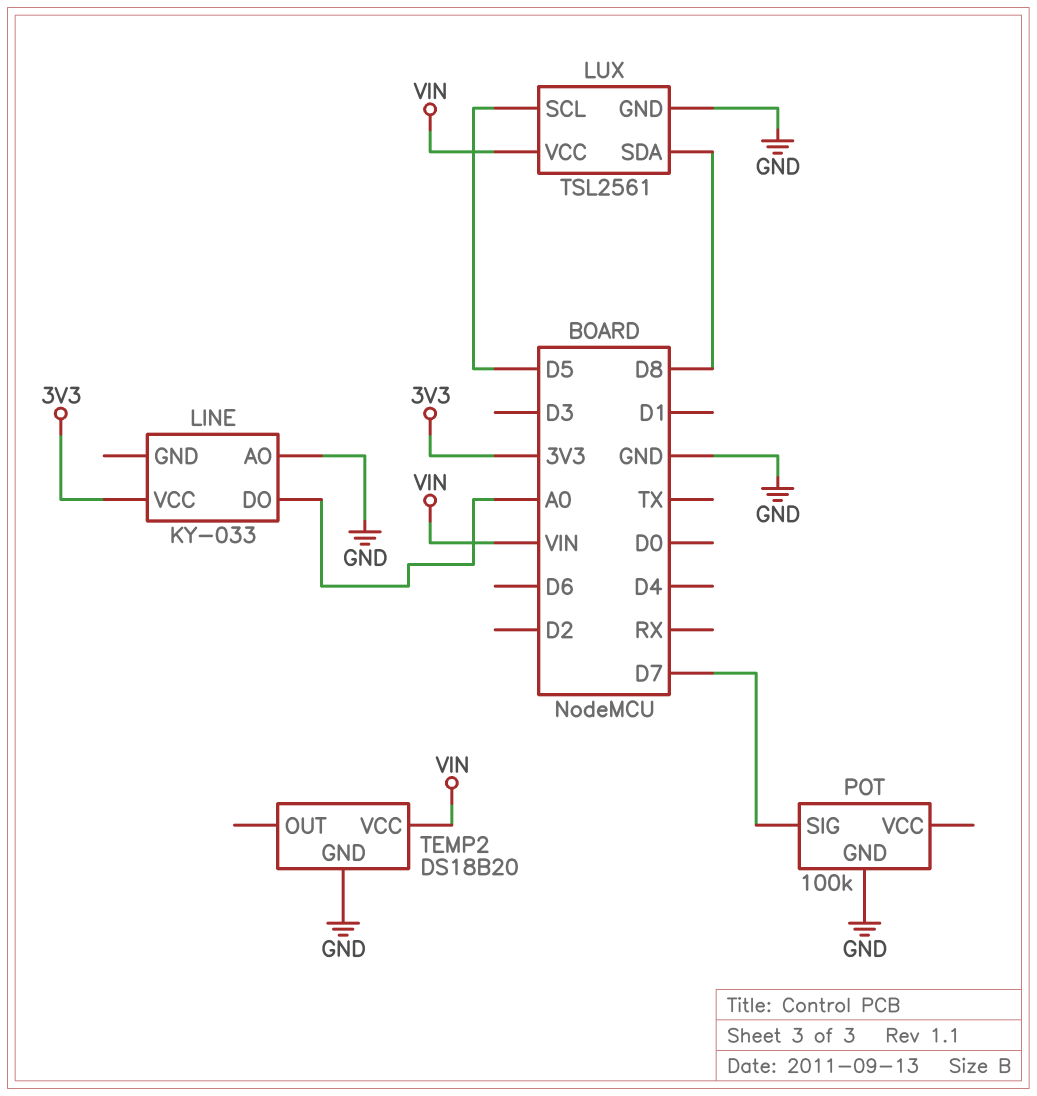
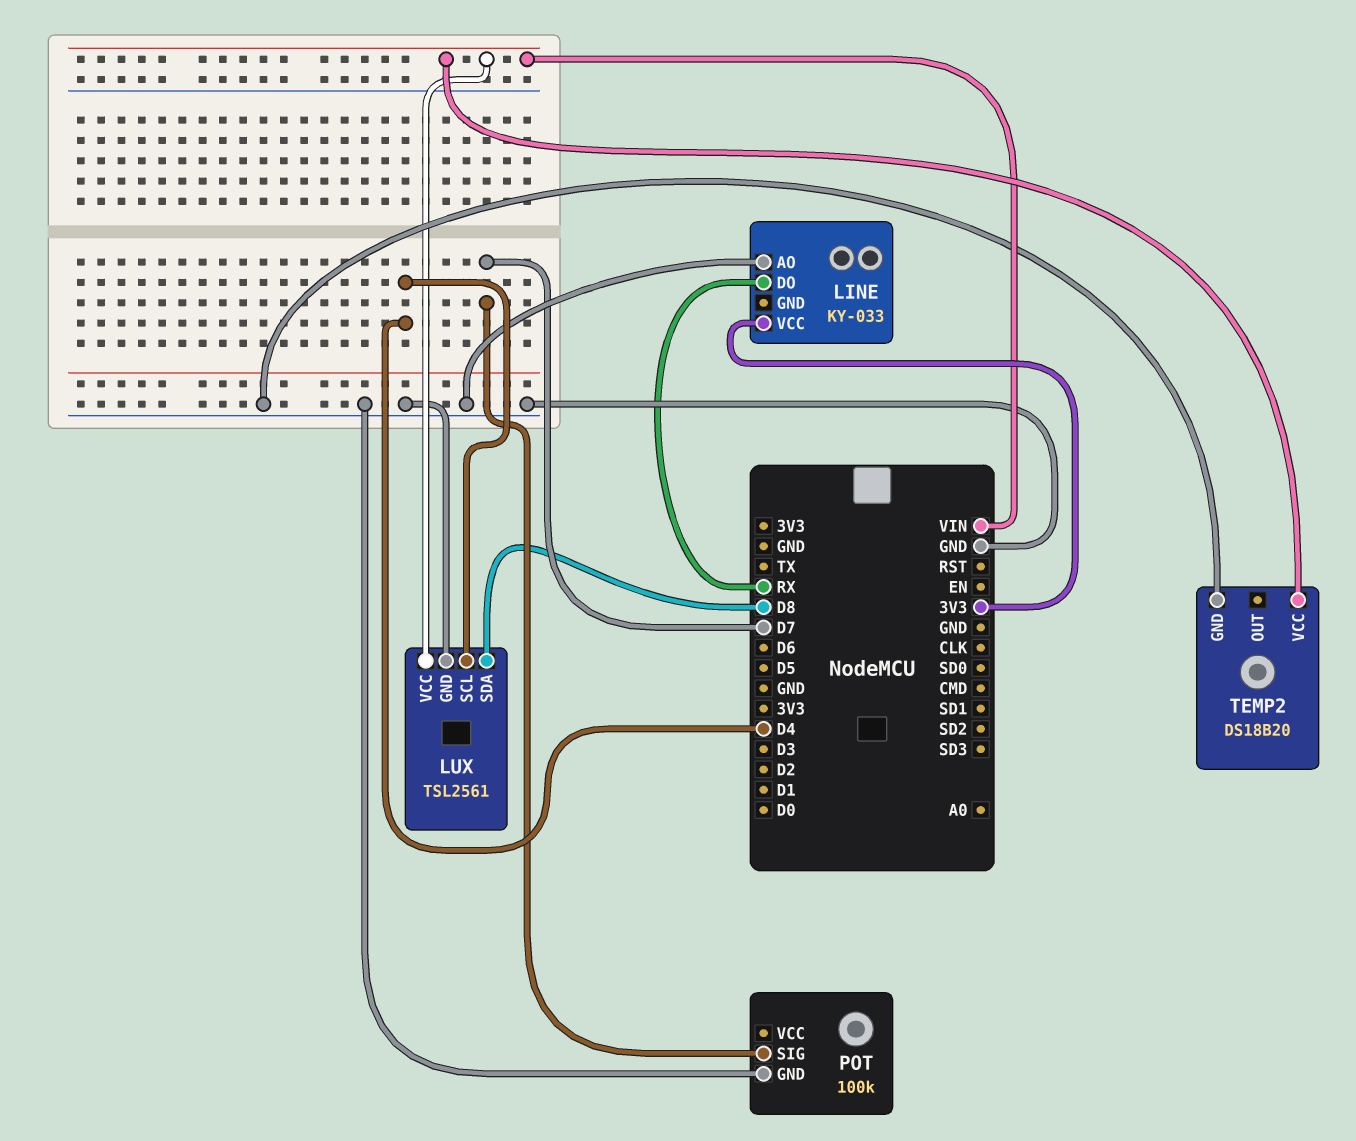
LINE pin DO: A0 -> RX
LUX pin SCL: D5 -> D4

